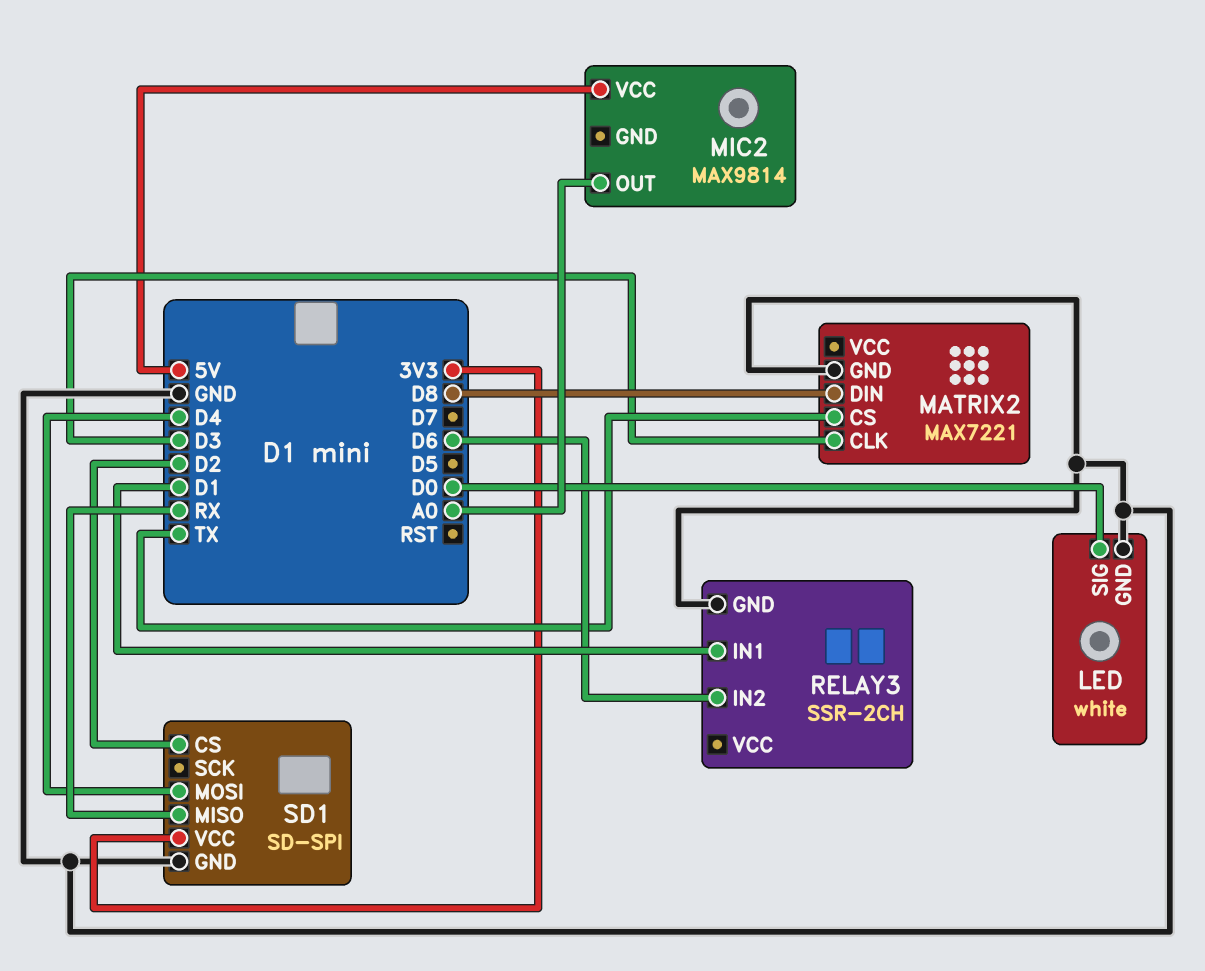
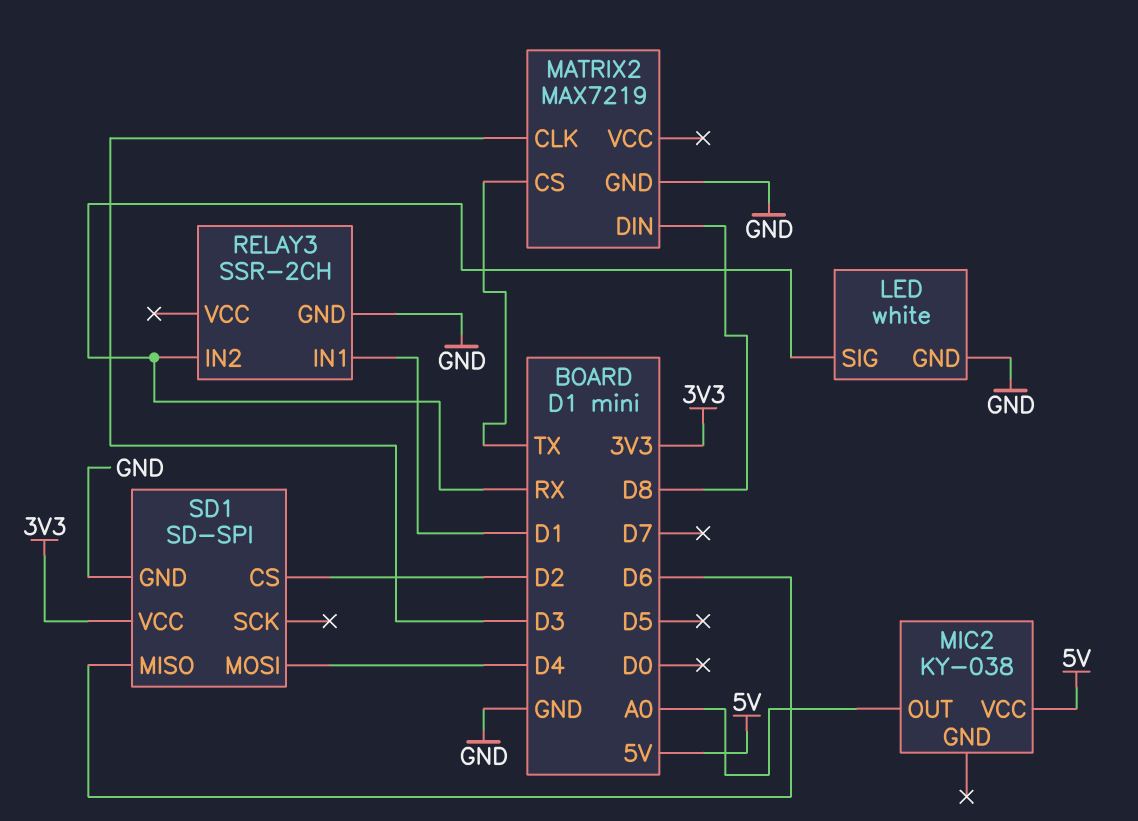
LED pin SIG: D0 -> RX
MATRIX2: MAX7221 -> MAX7219
MIC2: MAX9814 -> KY-038
RELAY3 pin IN2: D6 -> RX
SD1 pin MISO: RX -> D6

